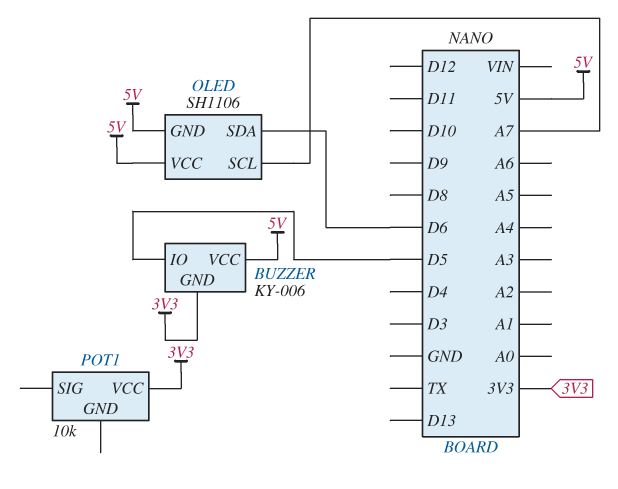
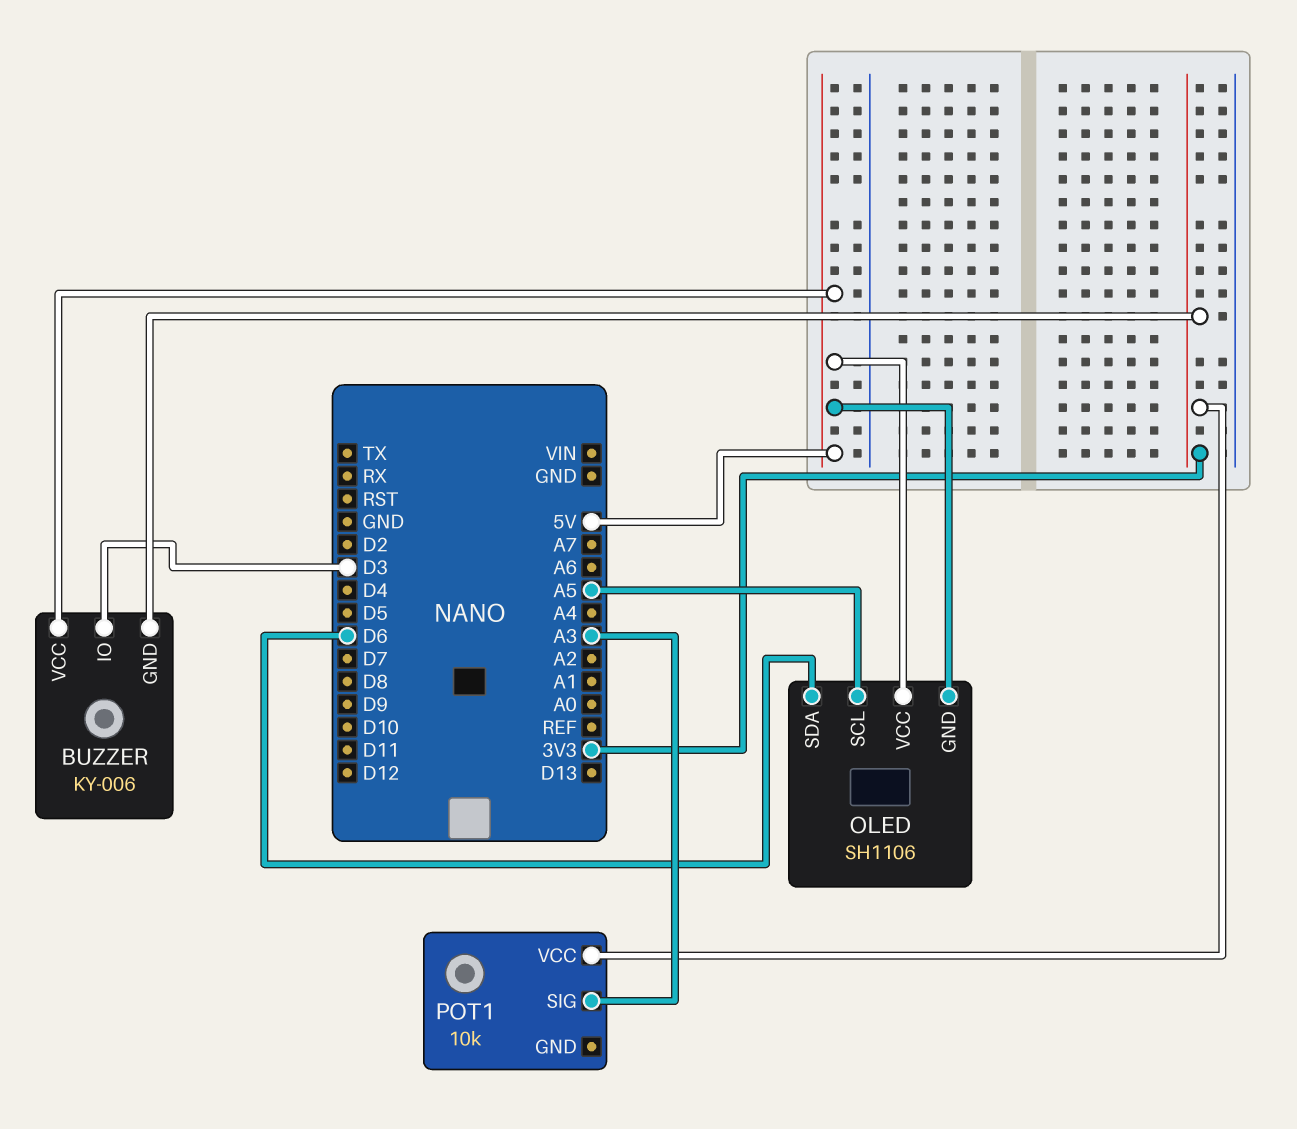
BUZZER pin IO: D5 -> D3
OLED pin SCL: A7 -> A5
POT1 pin SIG: none -> A3

